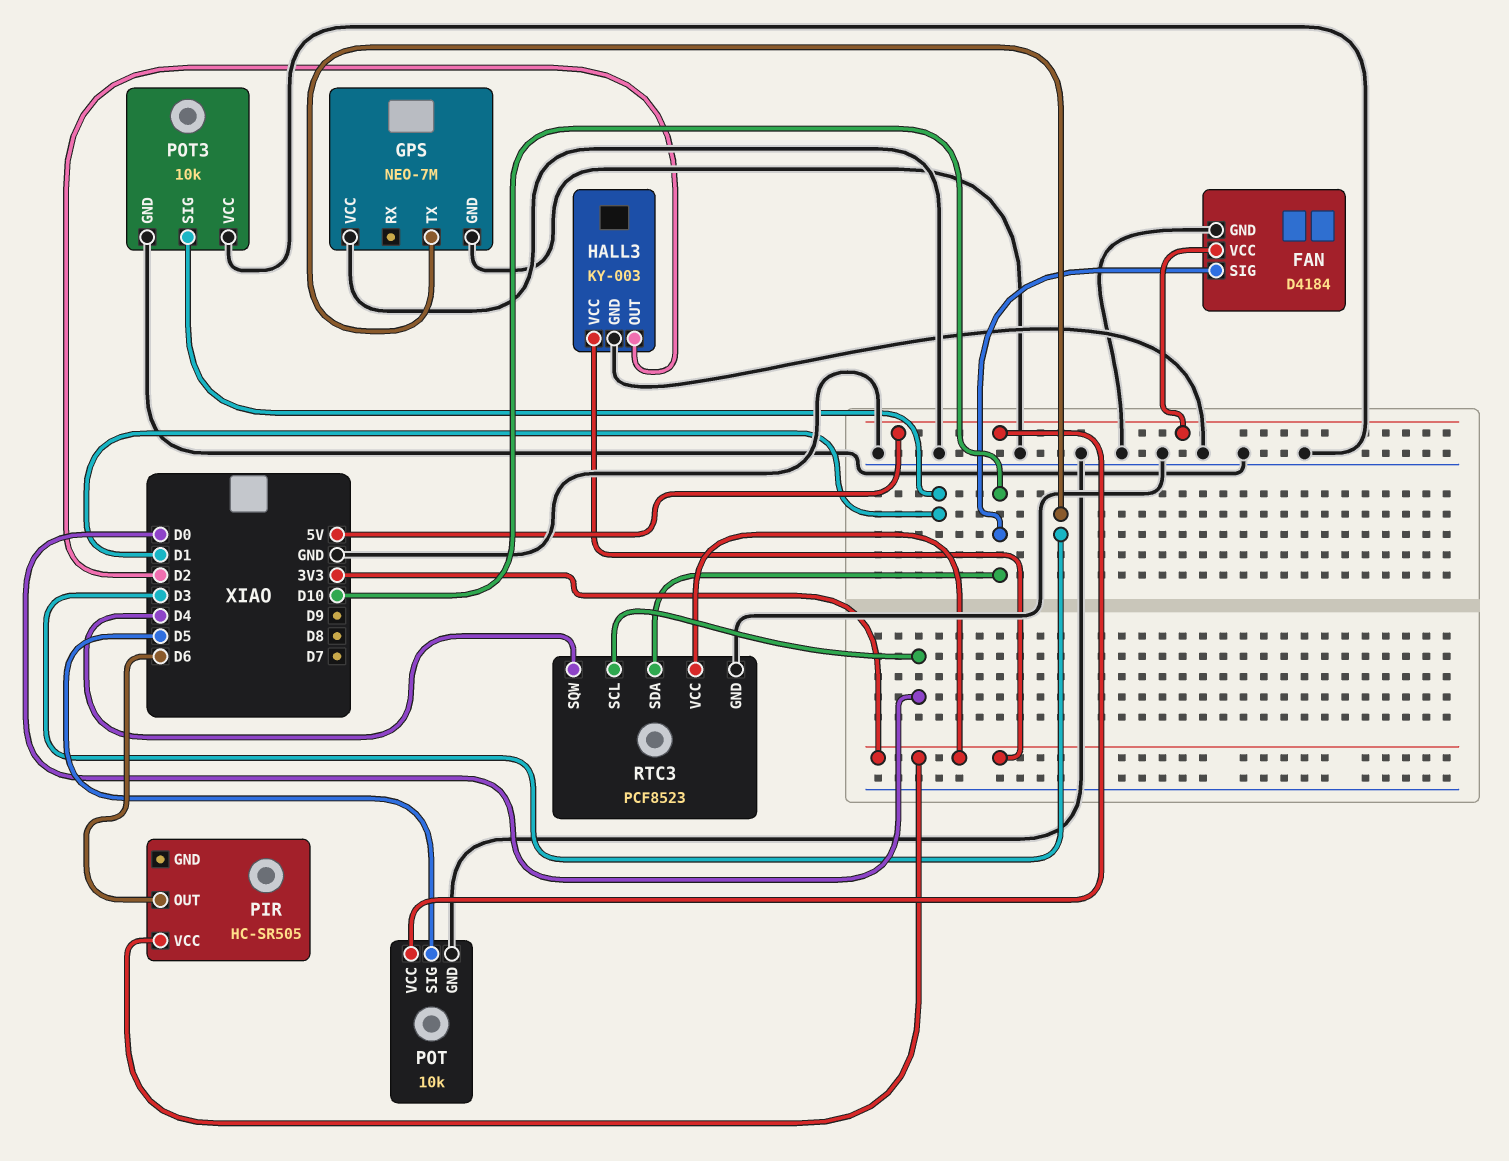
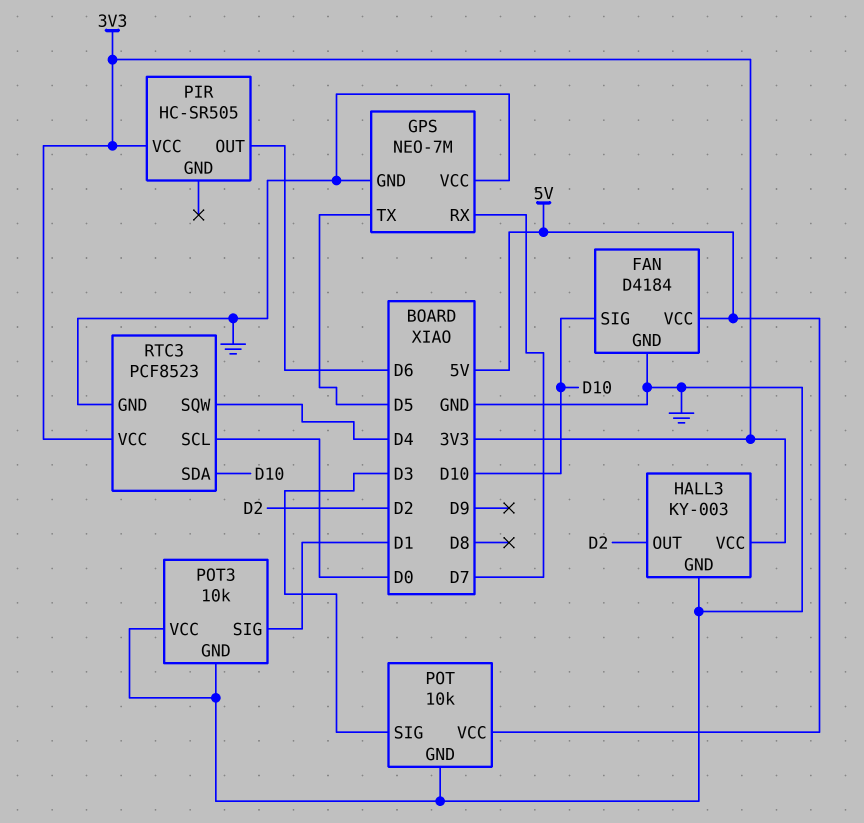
GPS pin RX: none -> D7
GPS pin TX: D3 -> D5
POT pin SIG: D5 -> D3

